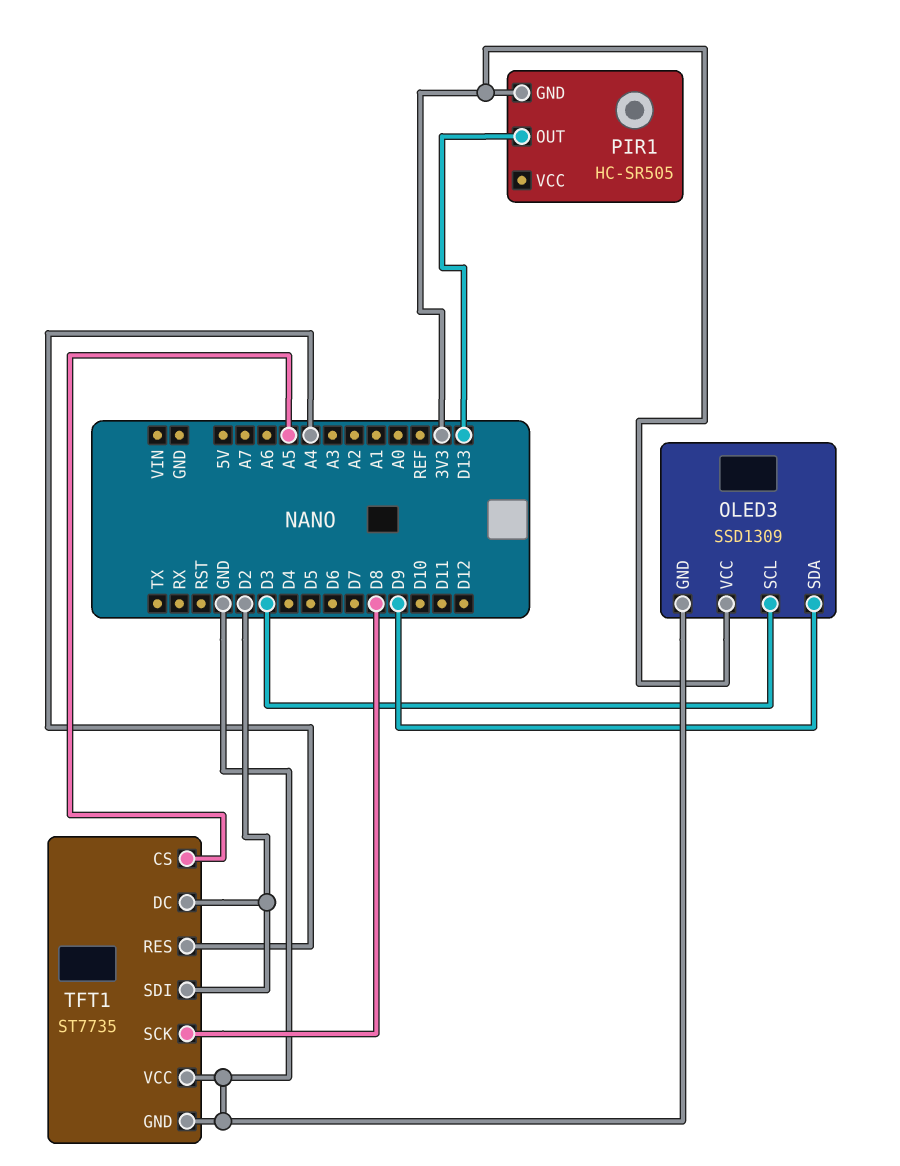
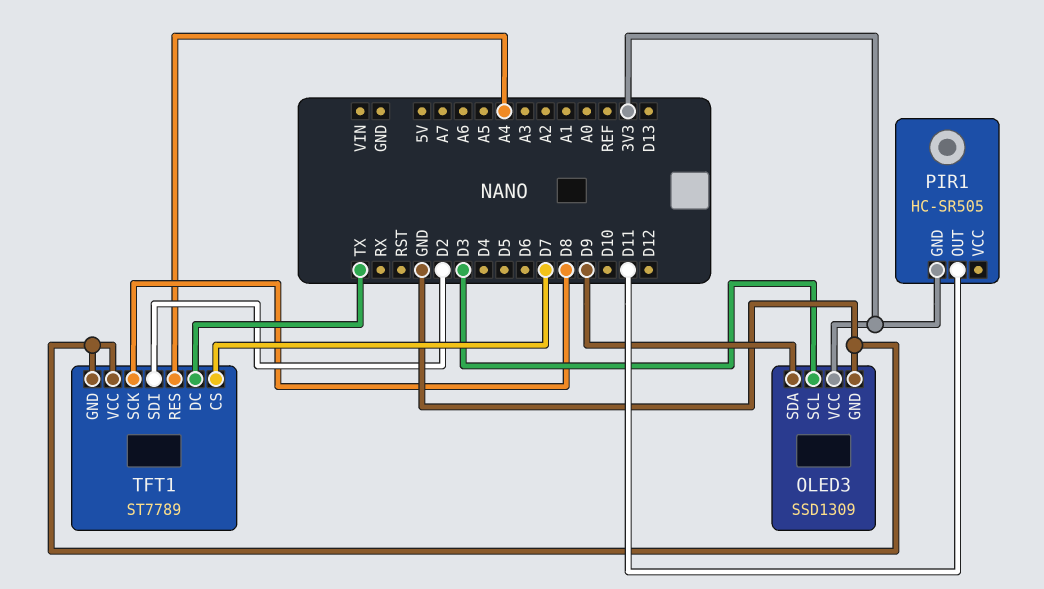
PIR1 pin OUT: D13 -> D11
TFT1: ST7735 -> ST7789
TFT1 pin CS: A5 -> D7
TFT1 pin DC: D2 -> TX

